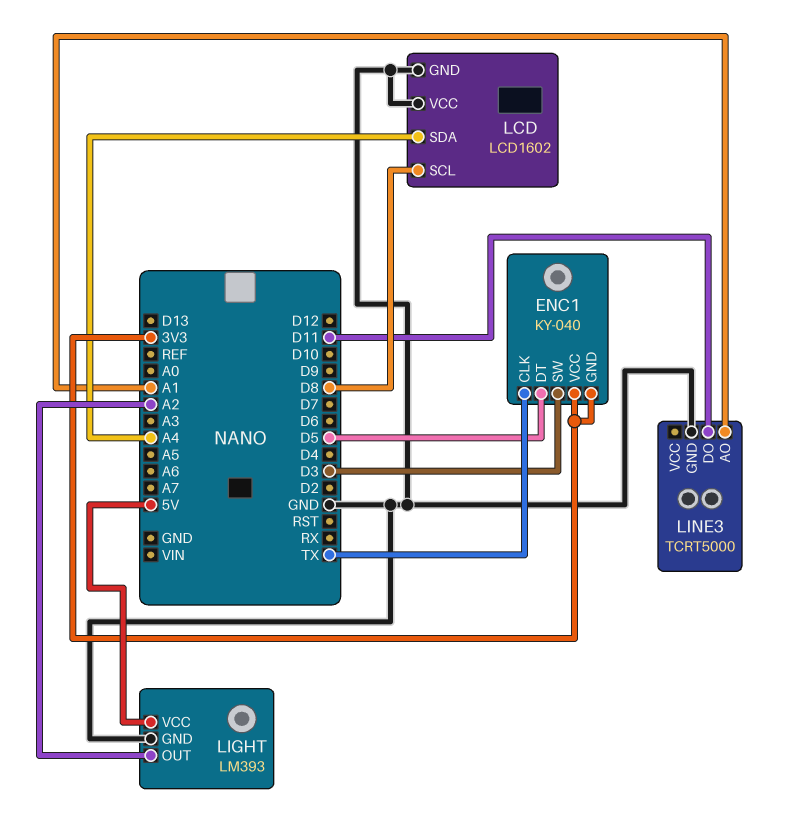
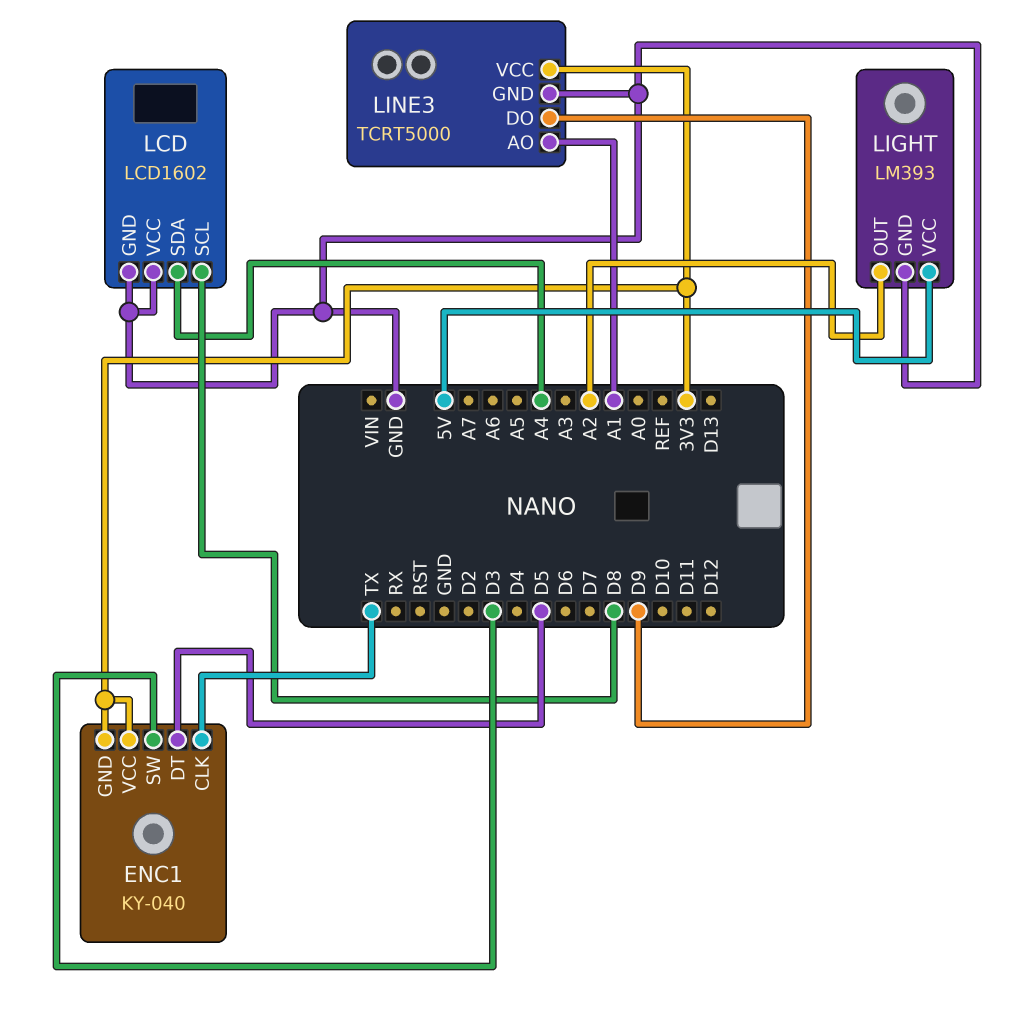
LINE3 pin DO: D11 -> D9
LINE3 pin VCC: none -> 3V3

